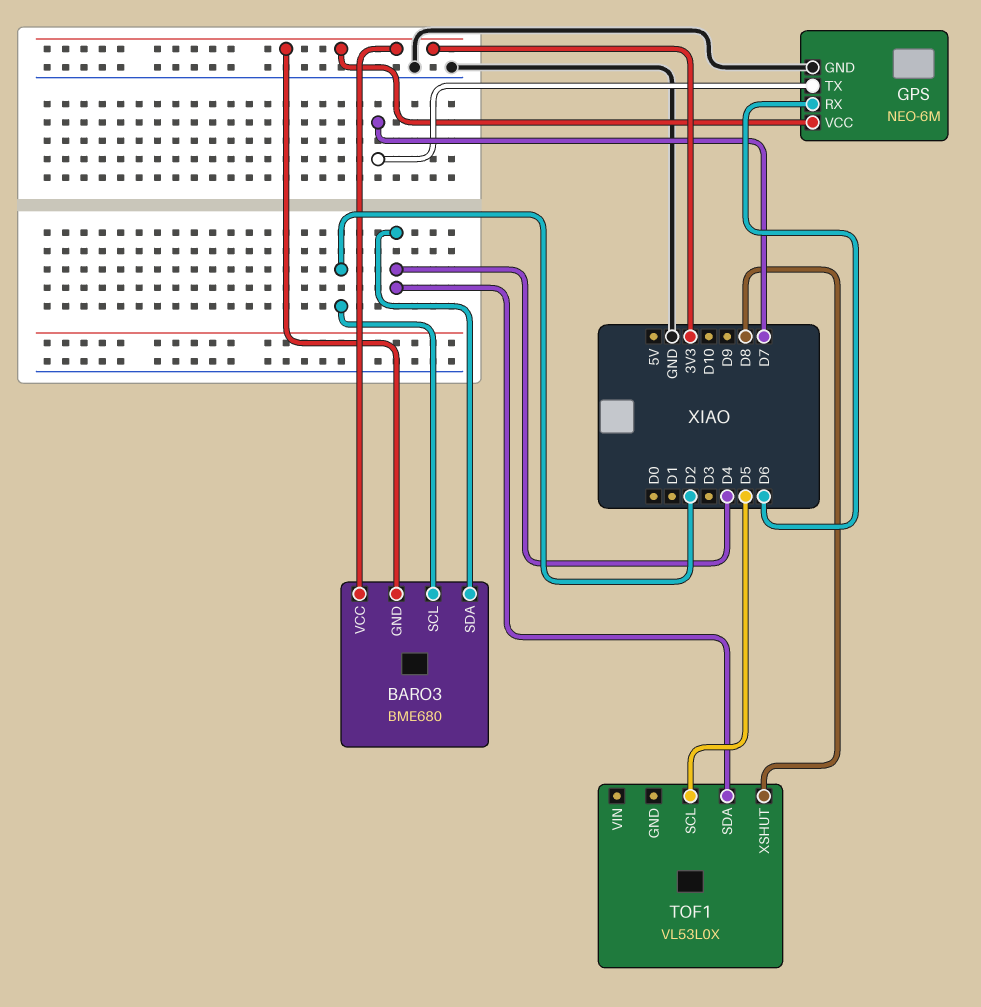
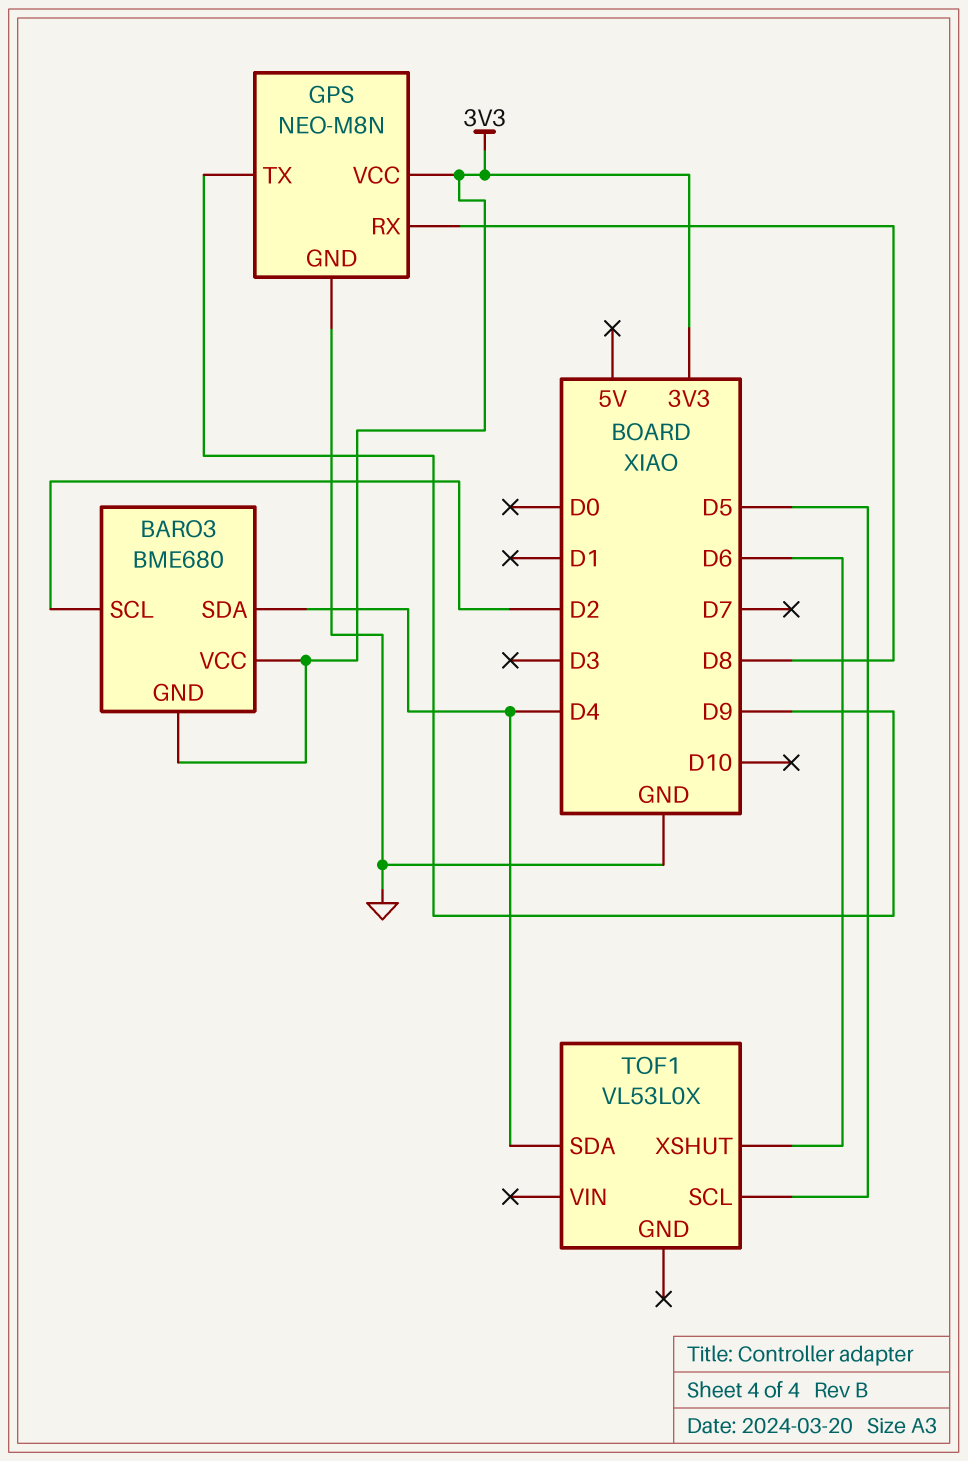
GPS: NEO-6M -> NEO-M8N
GPS pin RX: D6 -> D8
GPS pin TX: D7 -> D9
TOF1 pin XSHUT: D8 -> D6

